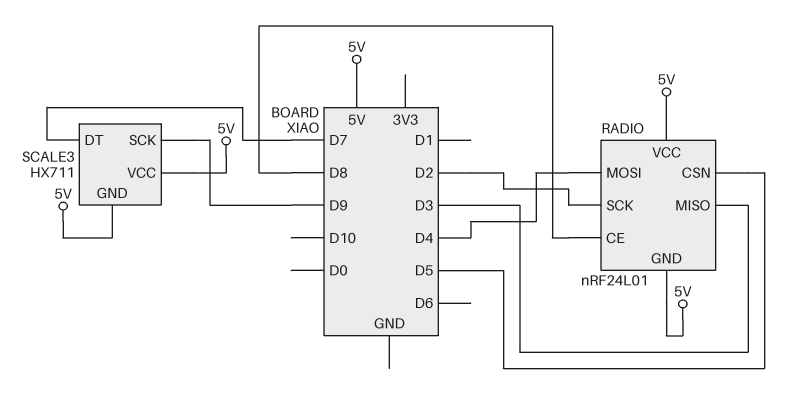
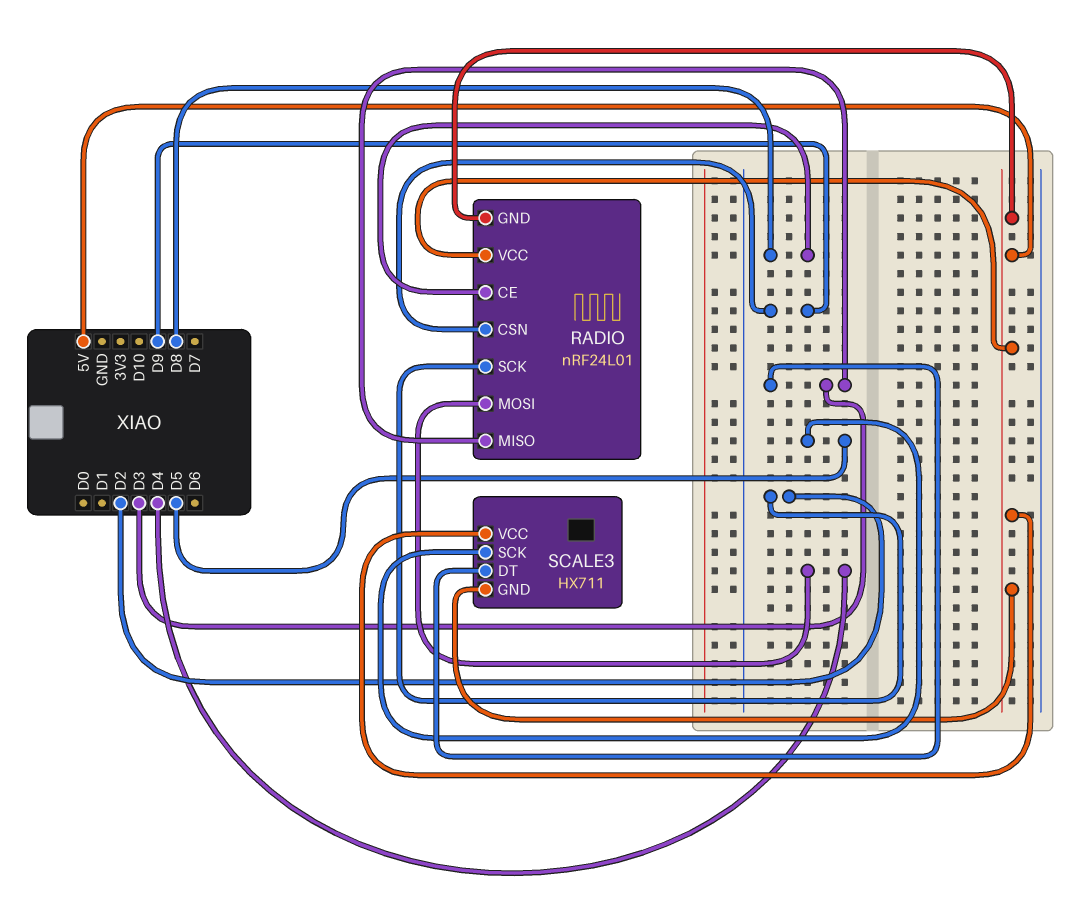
RADIO pin CSN: D5 -> D9
SCALE3 pin DT: D7 -> D3
SCALE3 pin SCK: D9 -> D5

